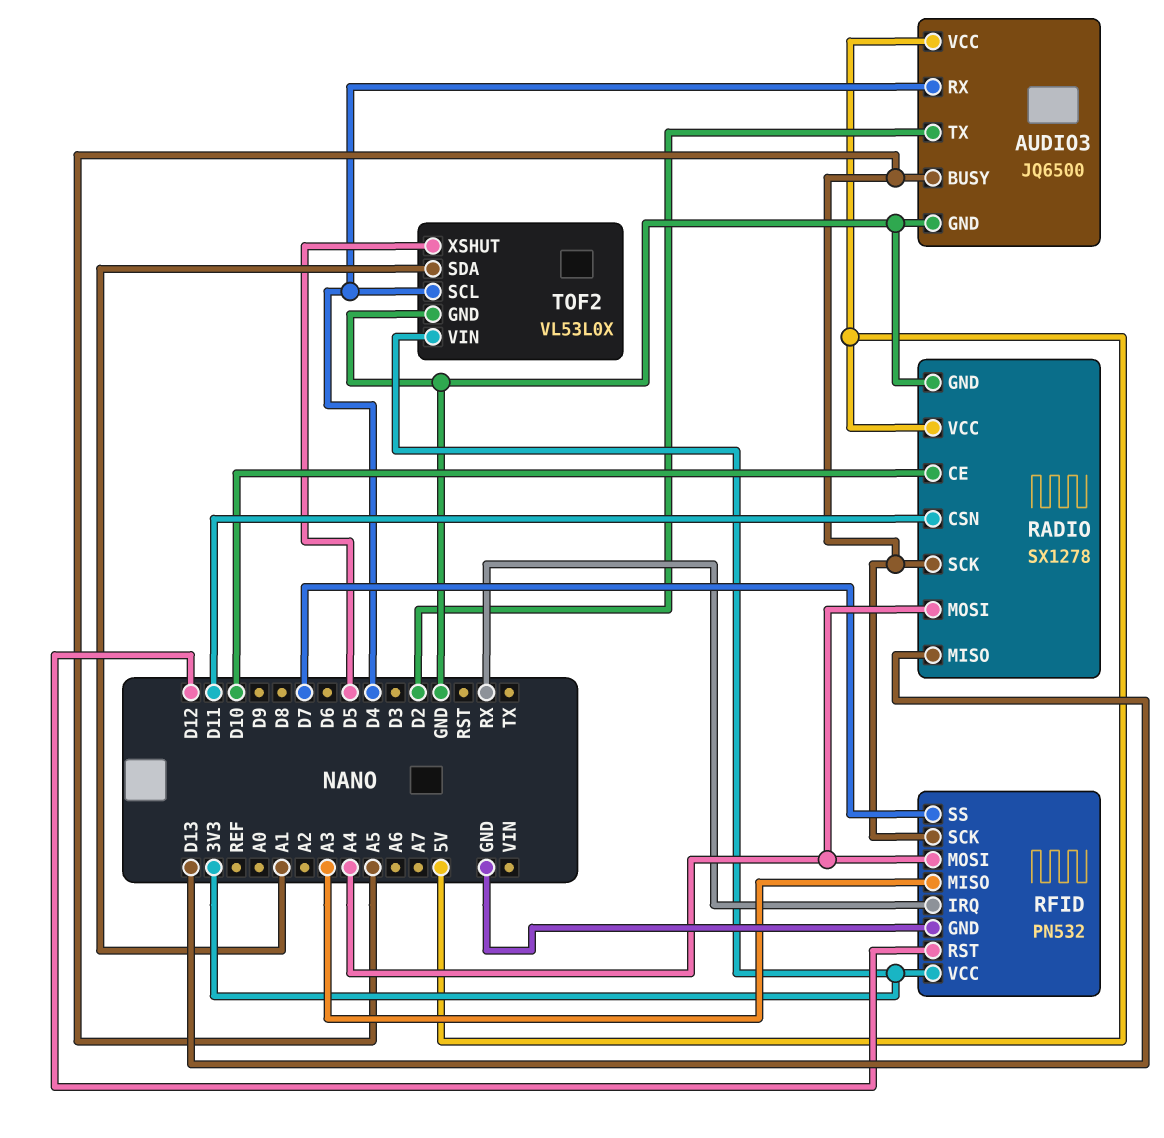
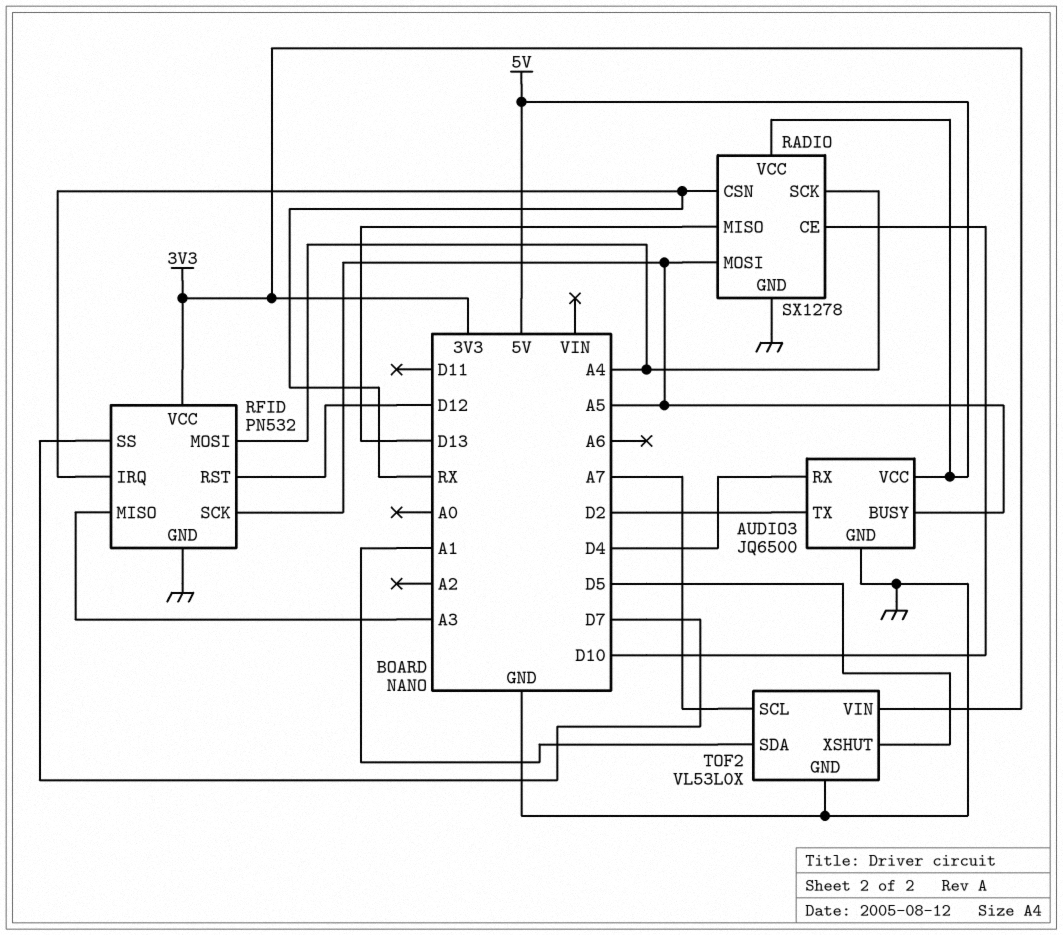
RADIO pin CSN: D11 -> RX
RADIO pin MOSI: A4 -> A5
RADIO pin SCK: A5 -> A4
TOF2 pin SCL: D4 -> A7

